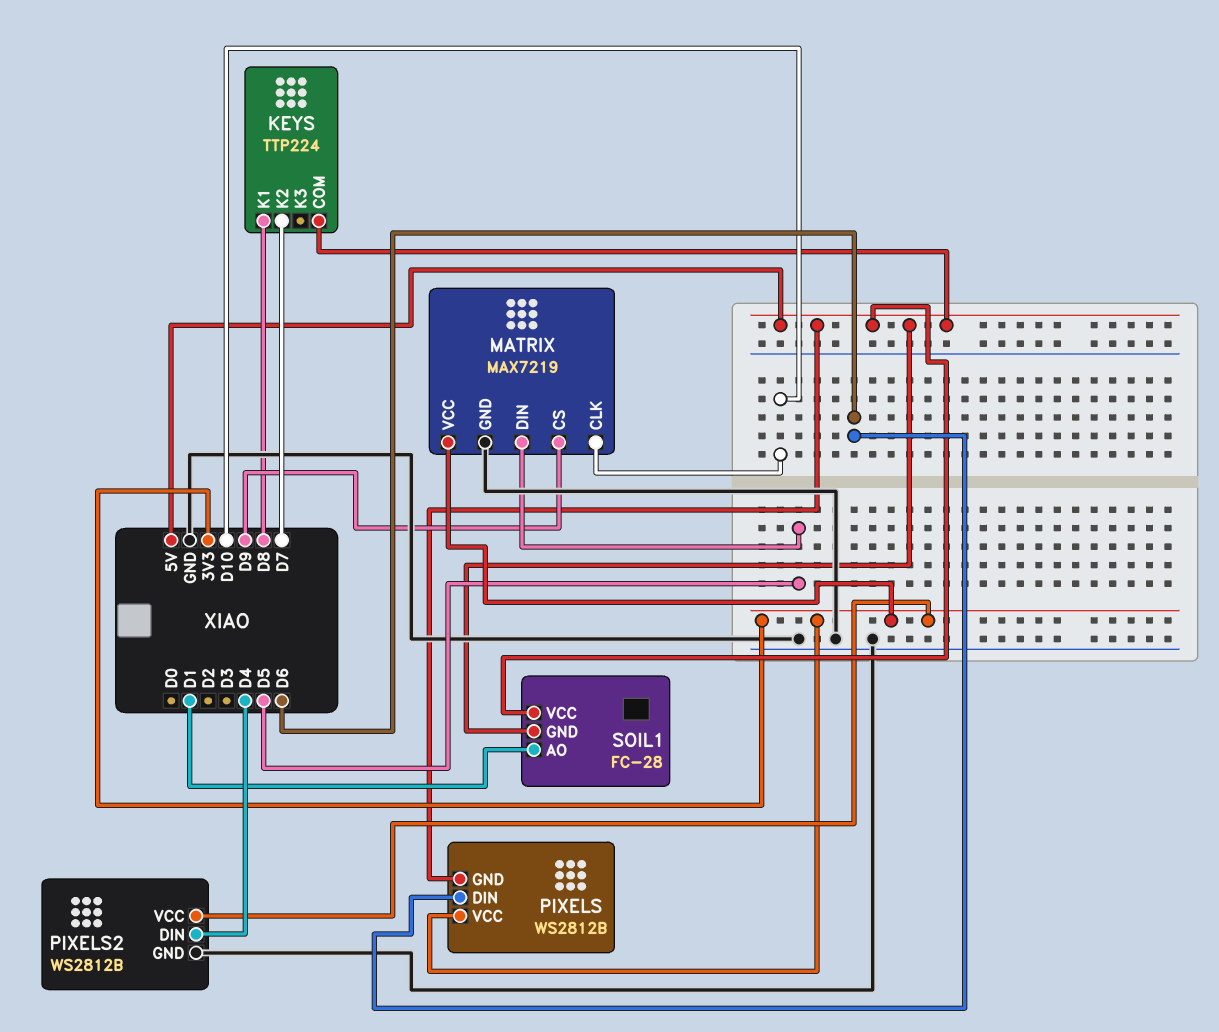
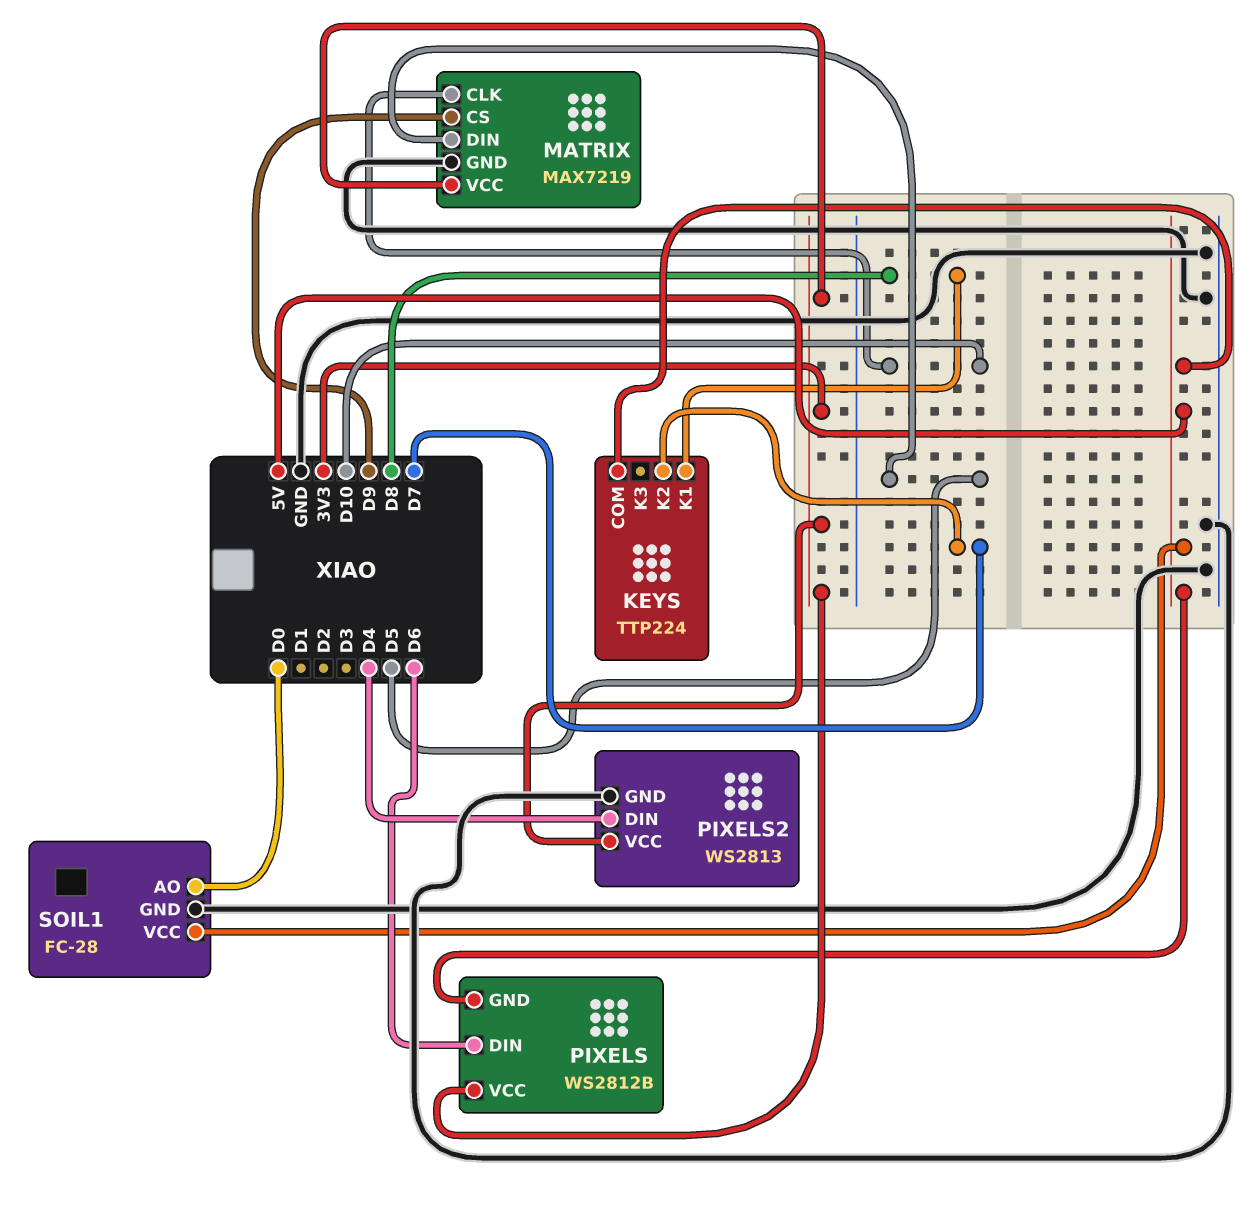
PIXELS2: WS2812B -> WS2813
SOIL1 pin AO: D1 -> D0
SOIL1 pin GND: 5V -> GND

